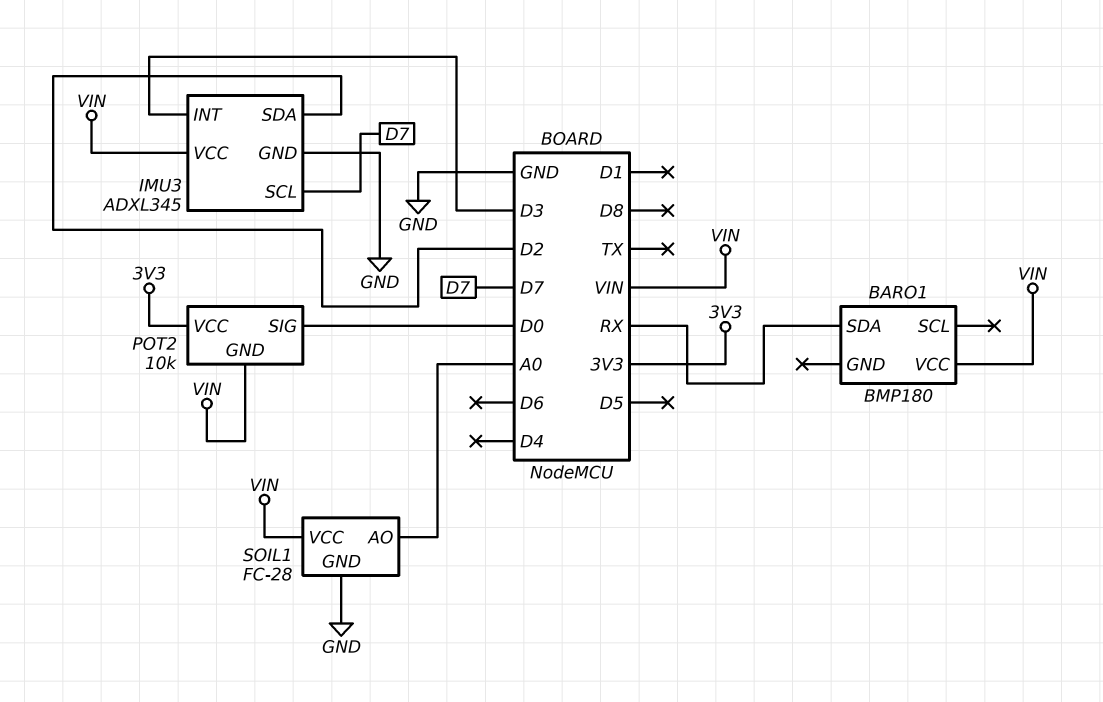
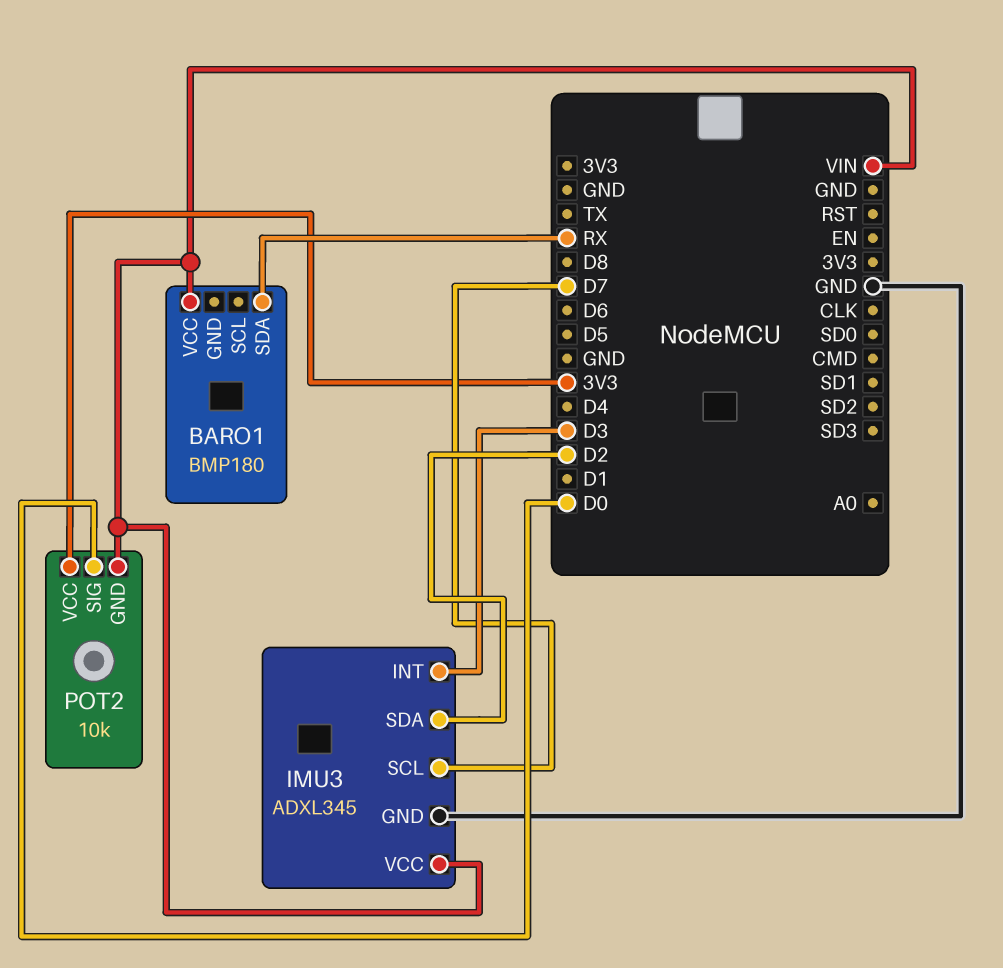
SOIL1: FC-28 -> none
SOIL1 pin AO: A0 -> none
SOIL1 pin GND: GND -> none
SOIL1 pin VCC: VIN -> none

